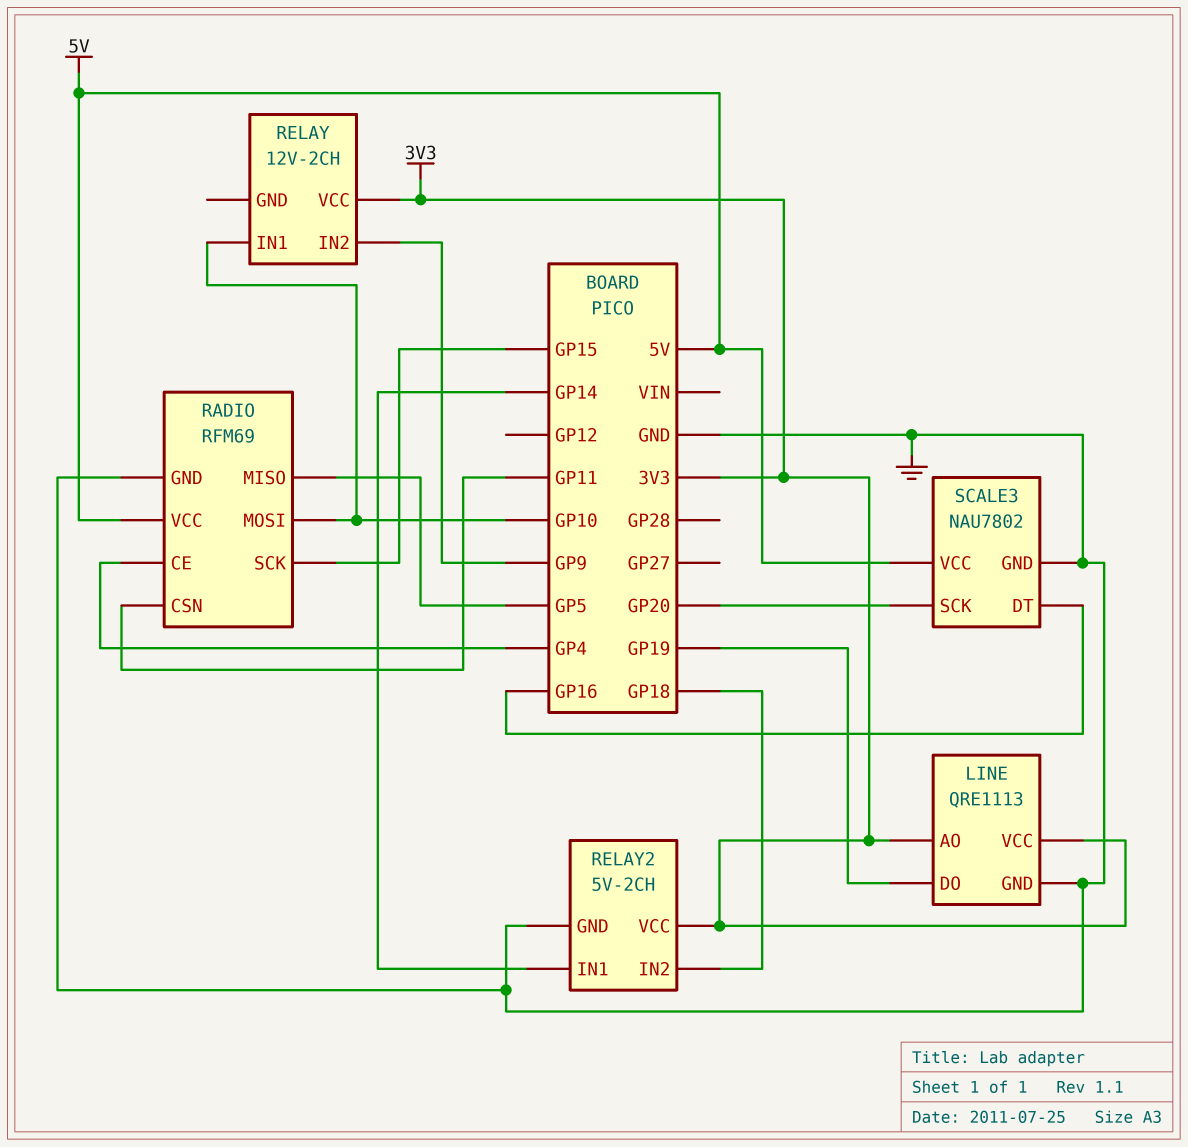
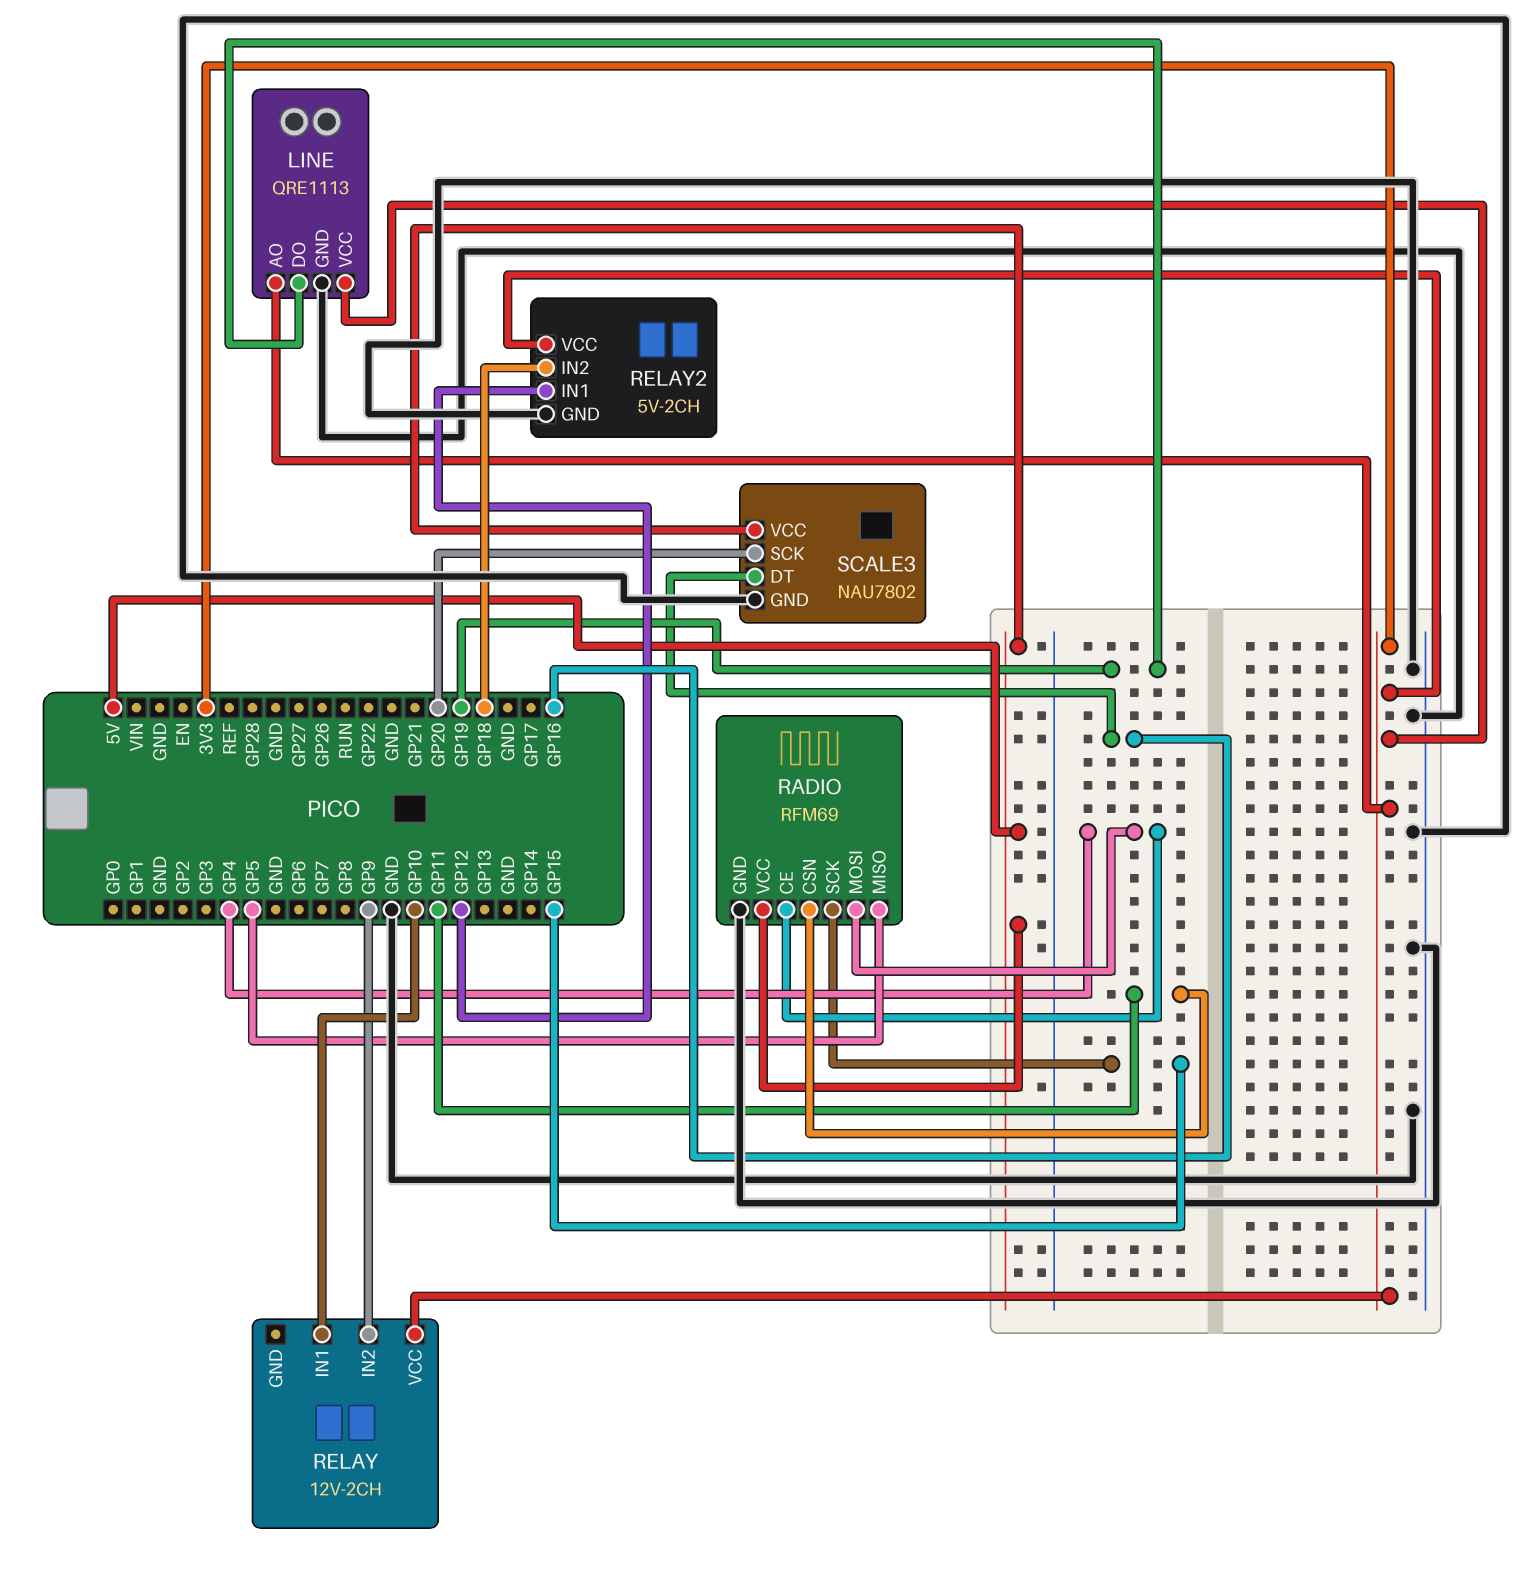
RADIO pin MOSI: GP10 -> GP4
RELAY2 pin IN1: GP14 -> GP12

